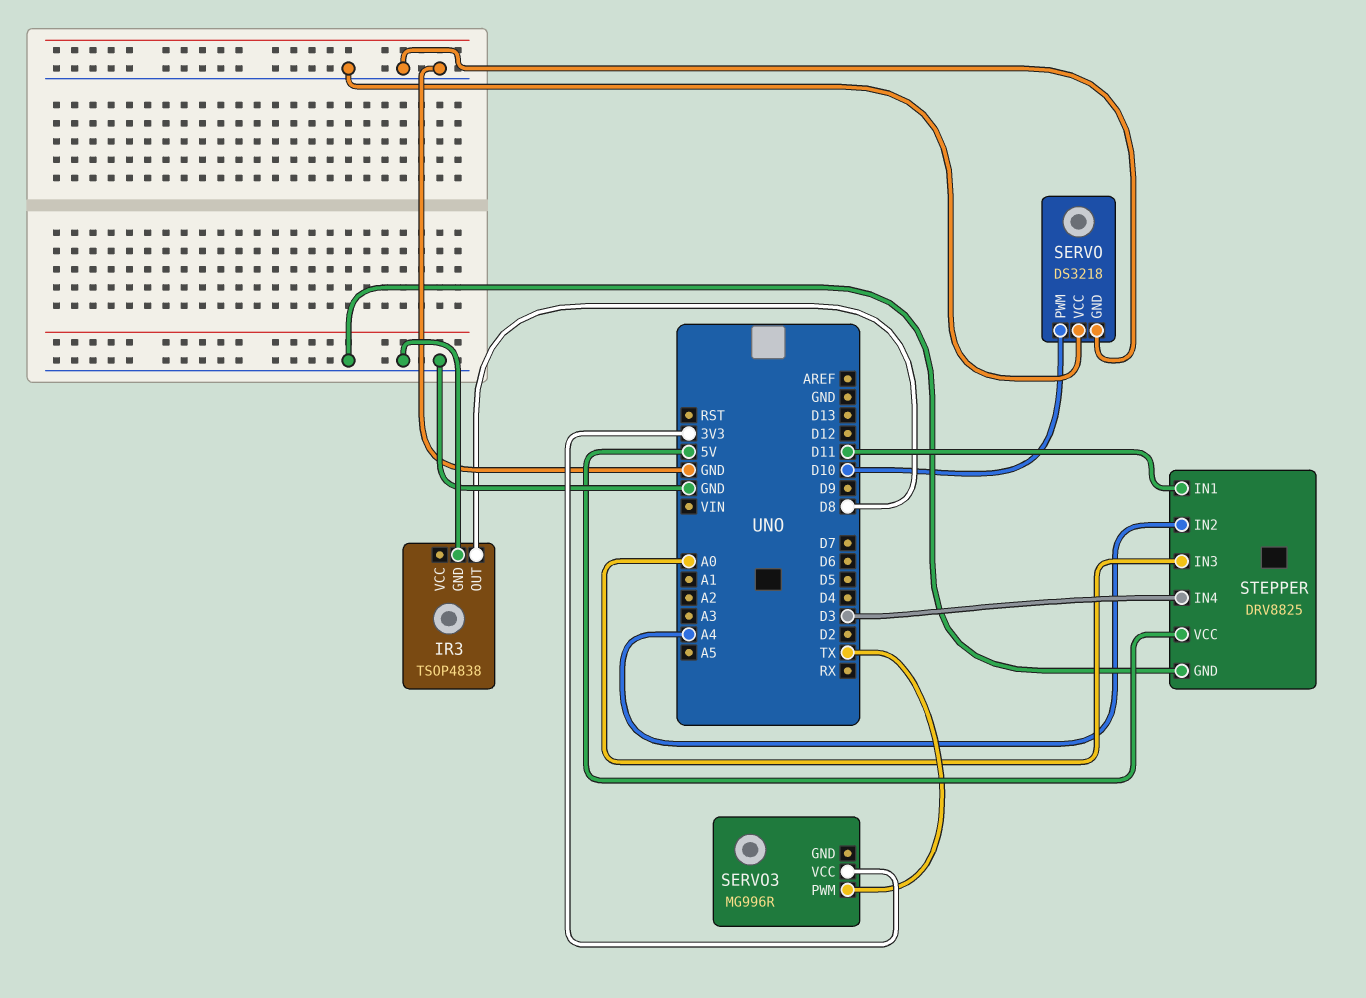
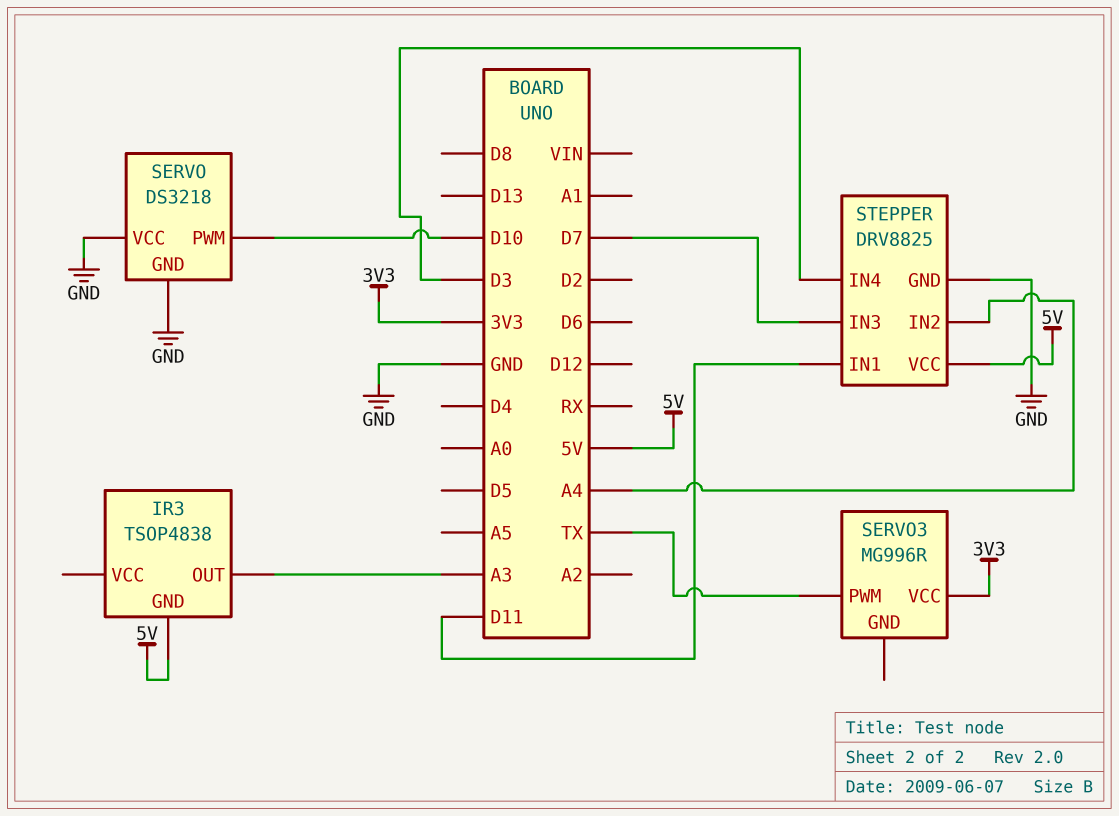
IR3 pin GND: GND -> 5V
IR3 pin OUT: D8 -> A3
STEPPER pin IN3: A0 -> D7

